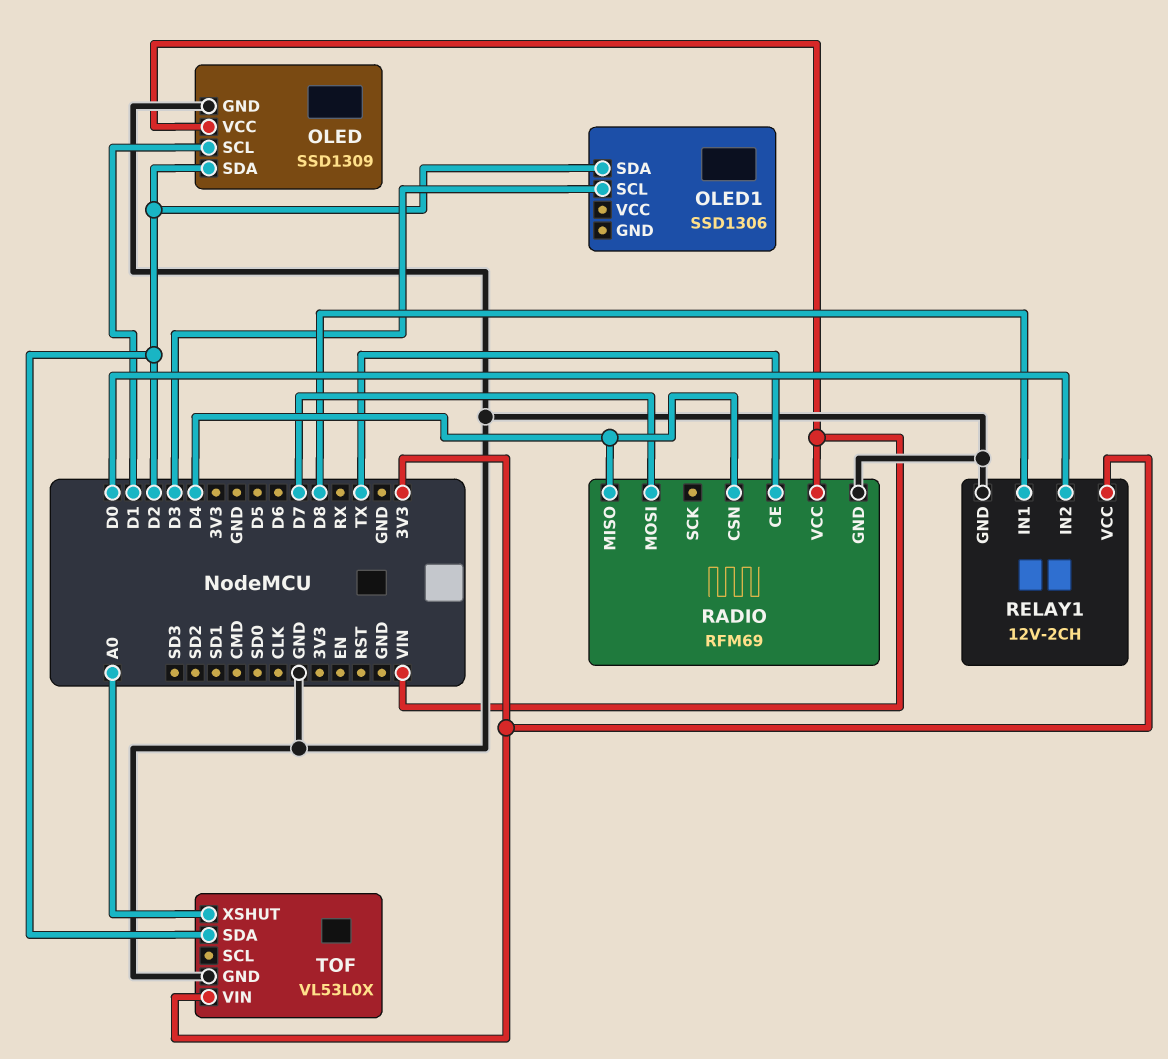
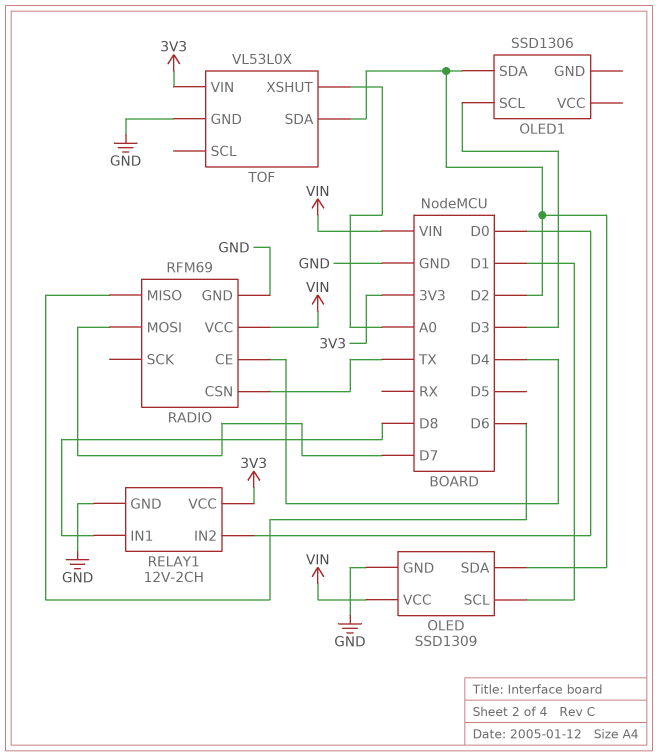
RADIO pin CE: TX -> D4
RADIO pin CSN: D4 -> TX
RADIO pin MISO: D4 -> D6

